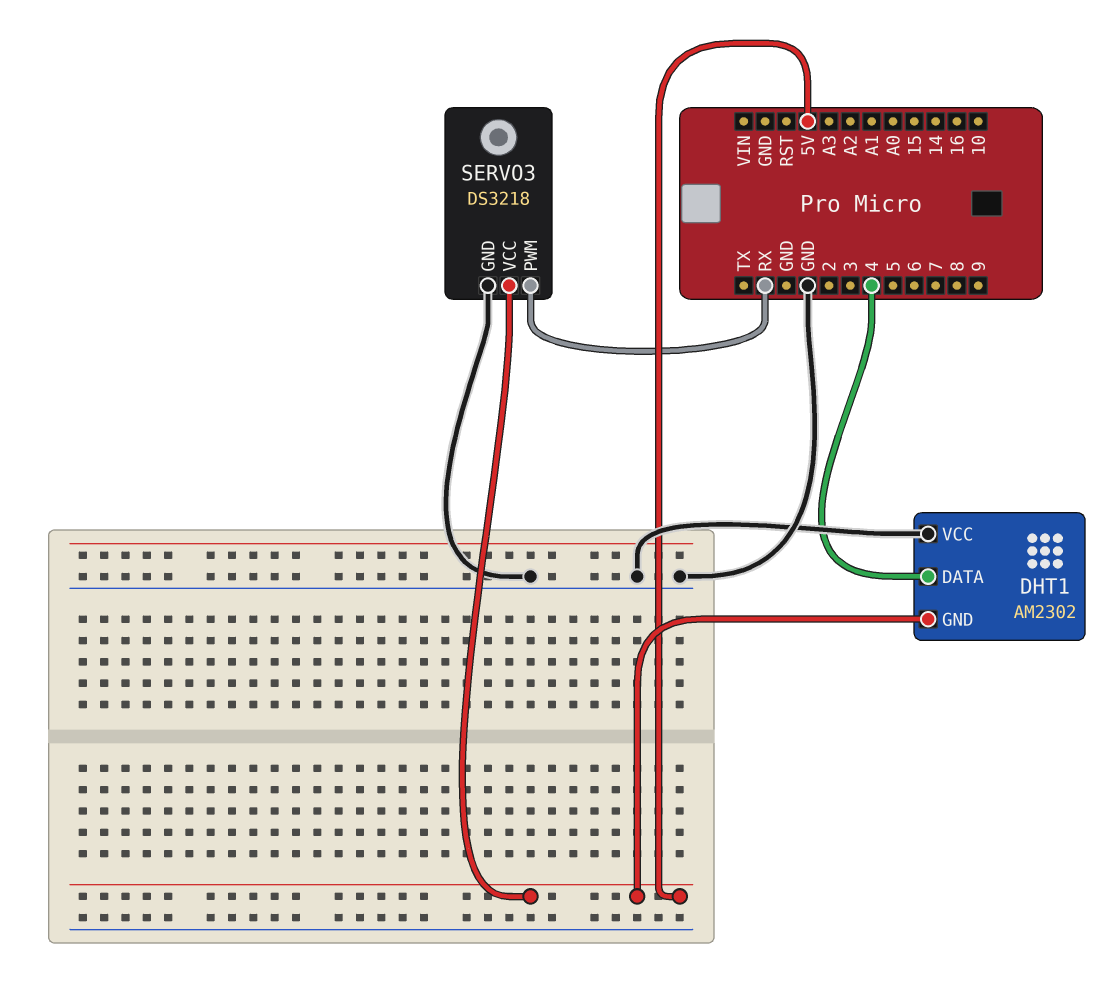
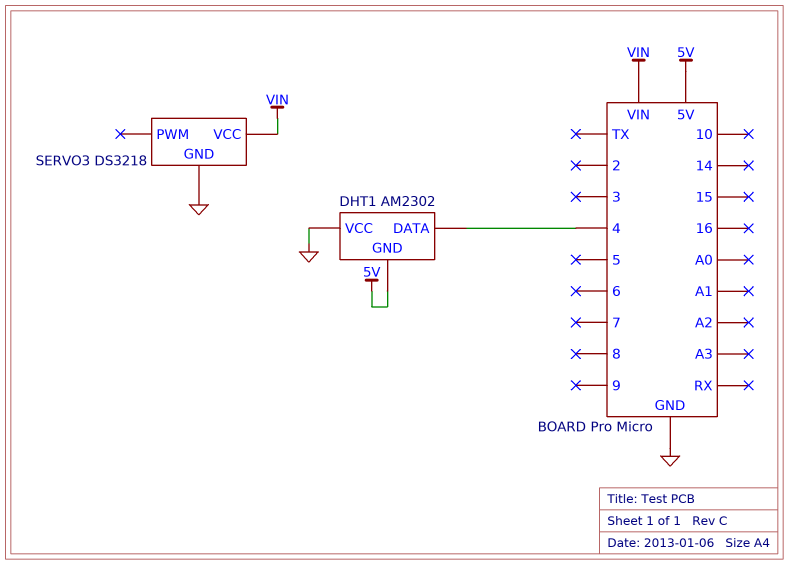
SERVO3 pin PWM: RX -> none
SERVO3 pin VCC: 5V -> VIN

